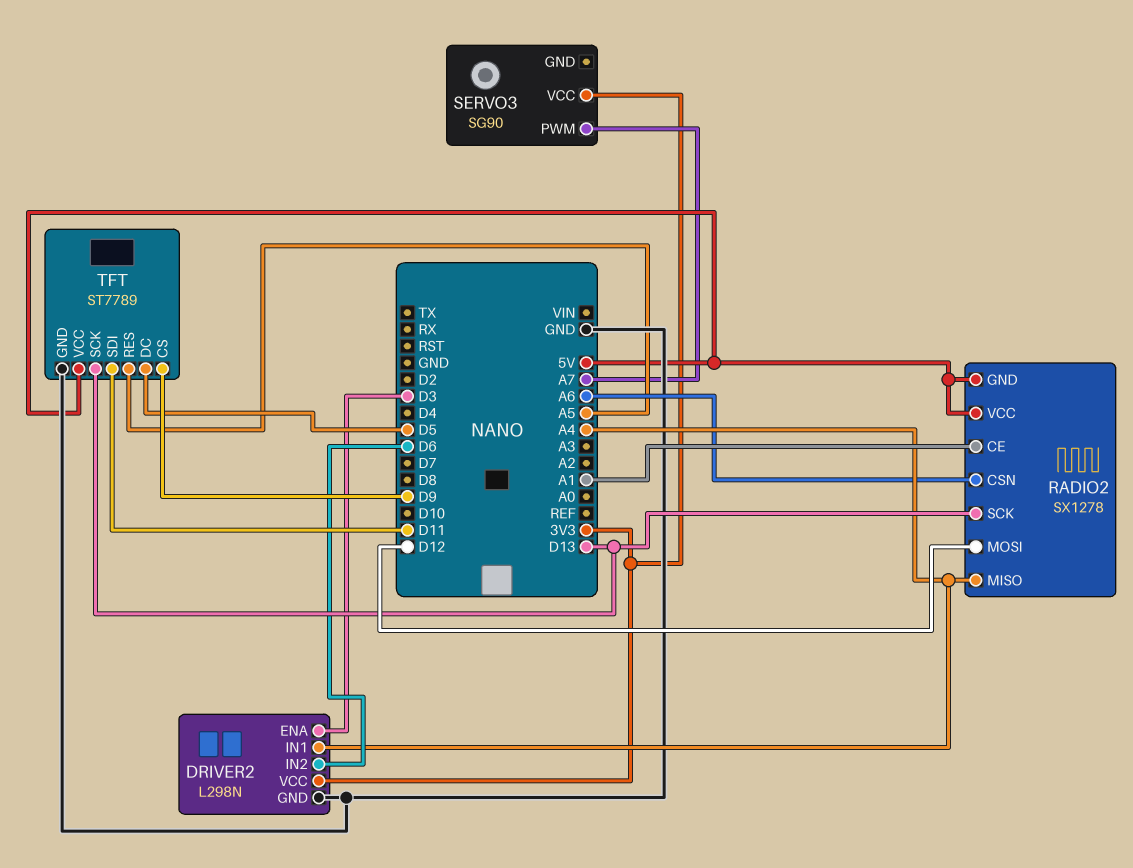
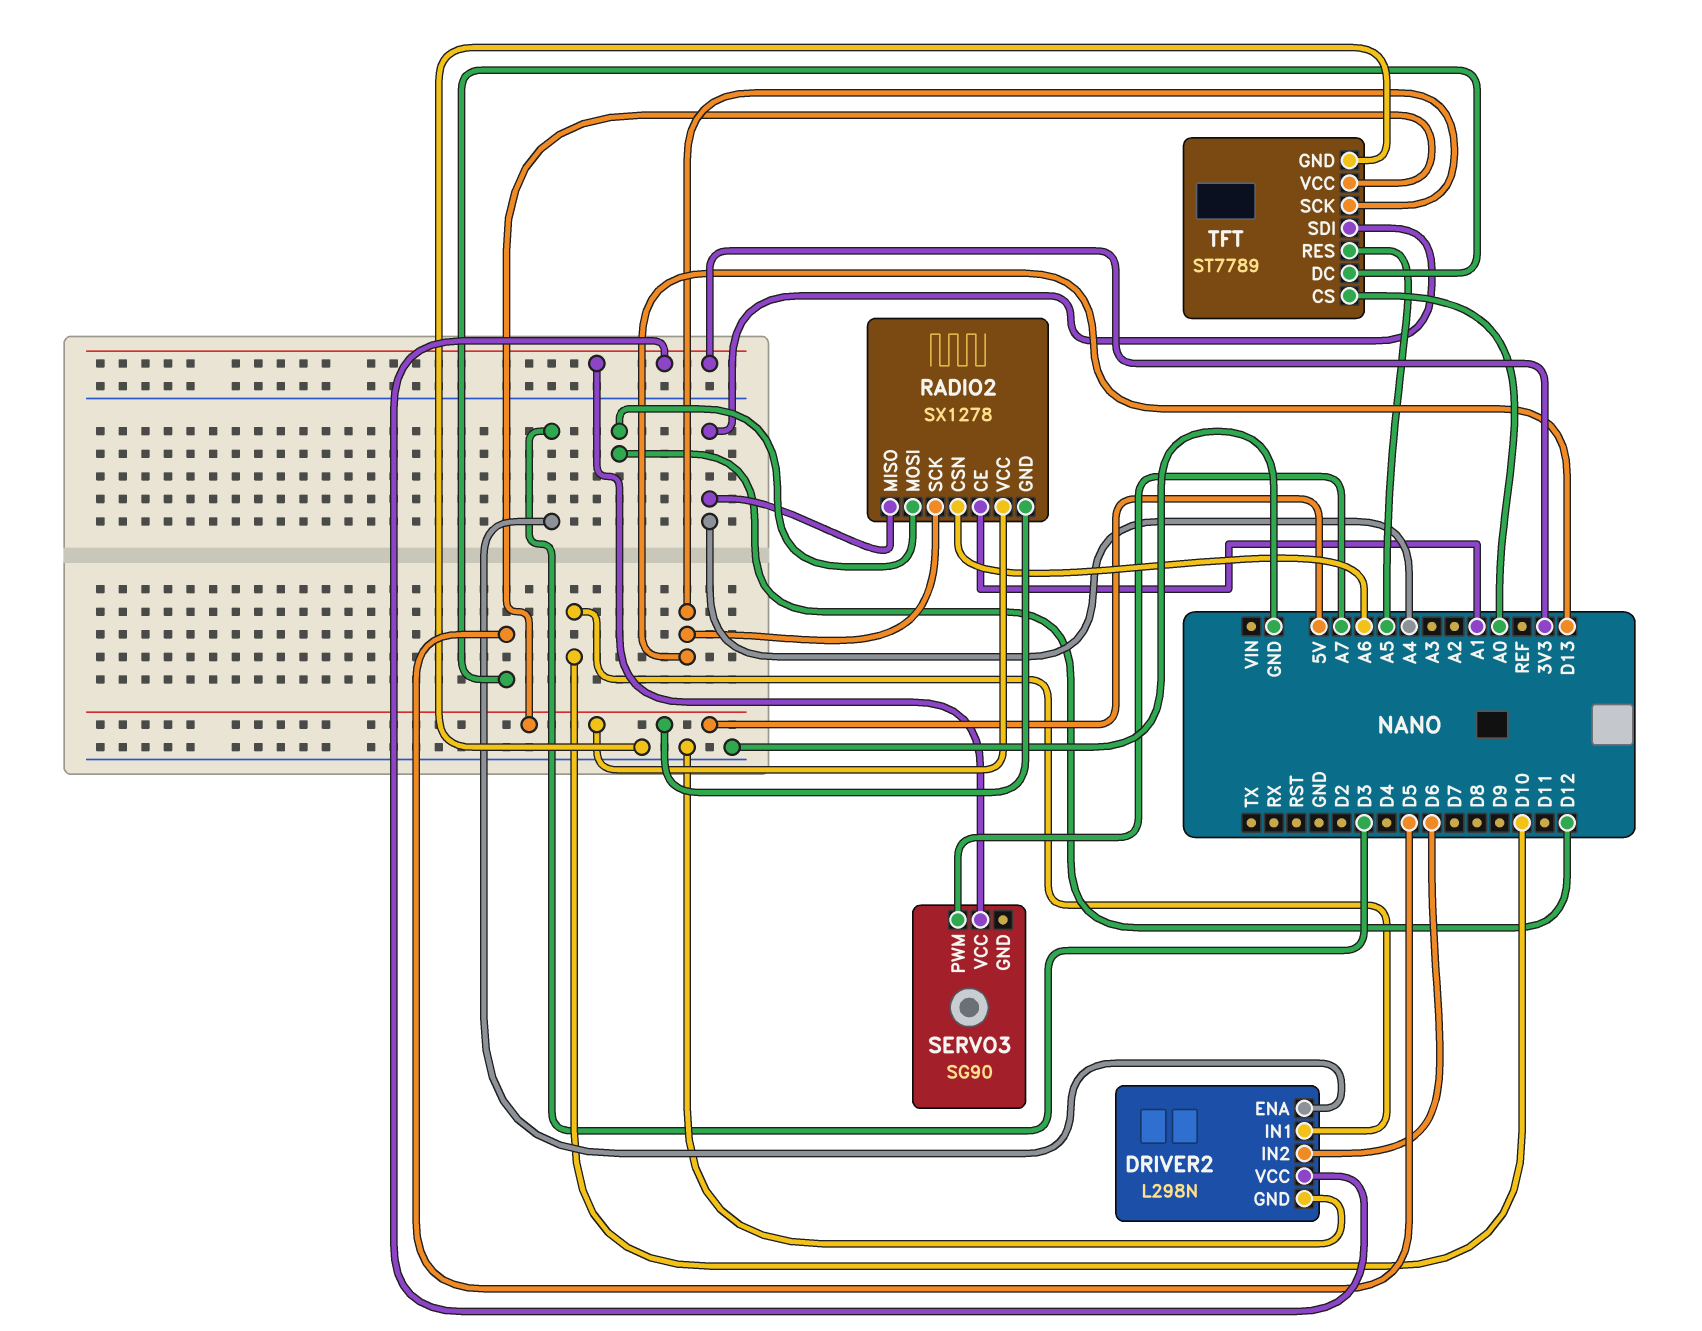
DRIVER2 pin IN1: A4 -> D10
TFT pin CS: D9 -> A0
TFT pin SDI: D11 -> A4

